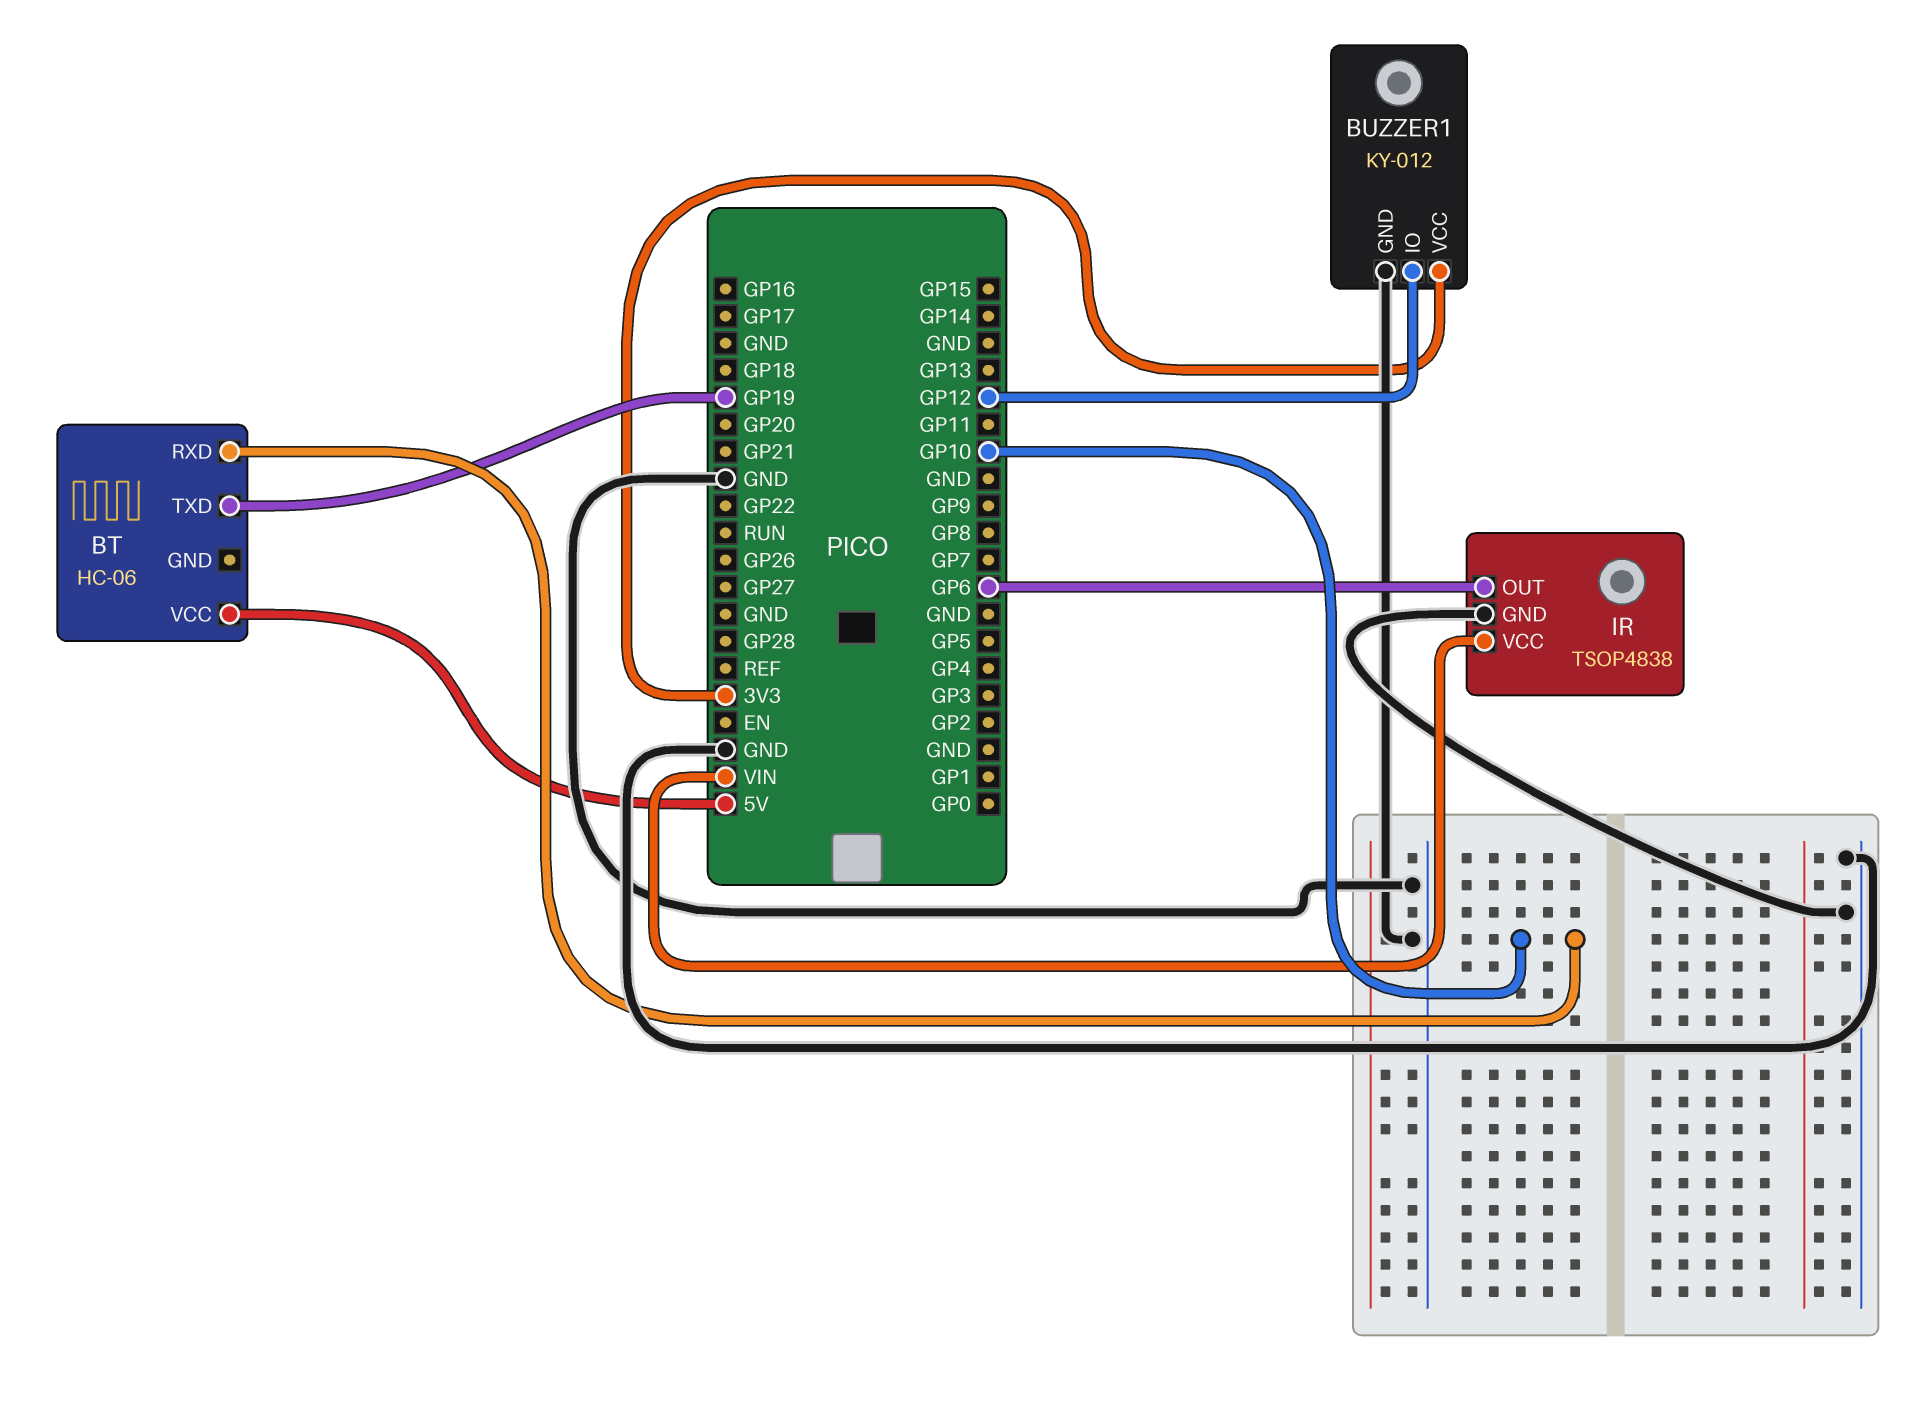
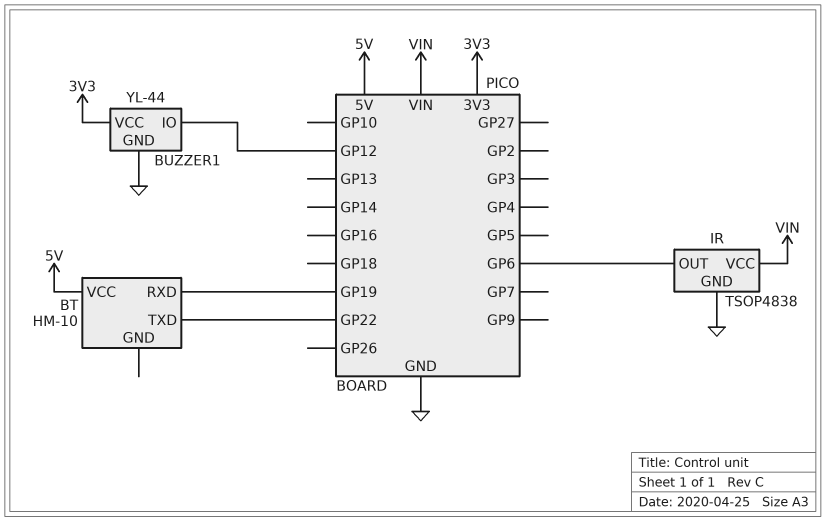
BT: HC-06 -> HM-10
BT pin RXD: GP10 -> GP19
BT pin TXD: GP19 -> GP22
BUZZER1: KY-012 -> YL-44

